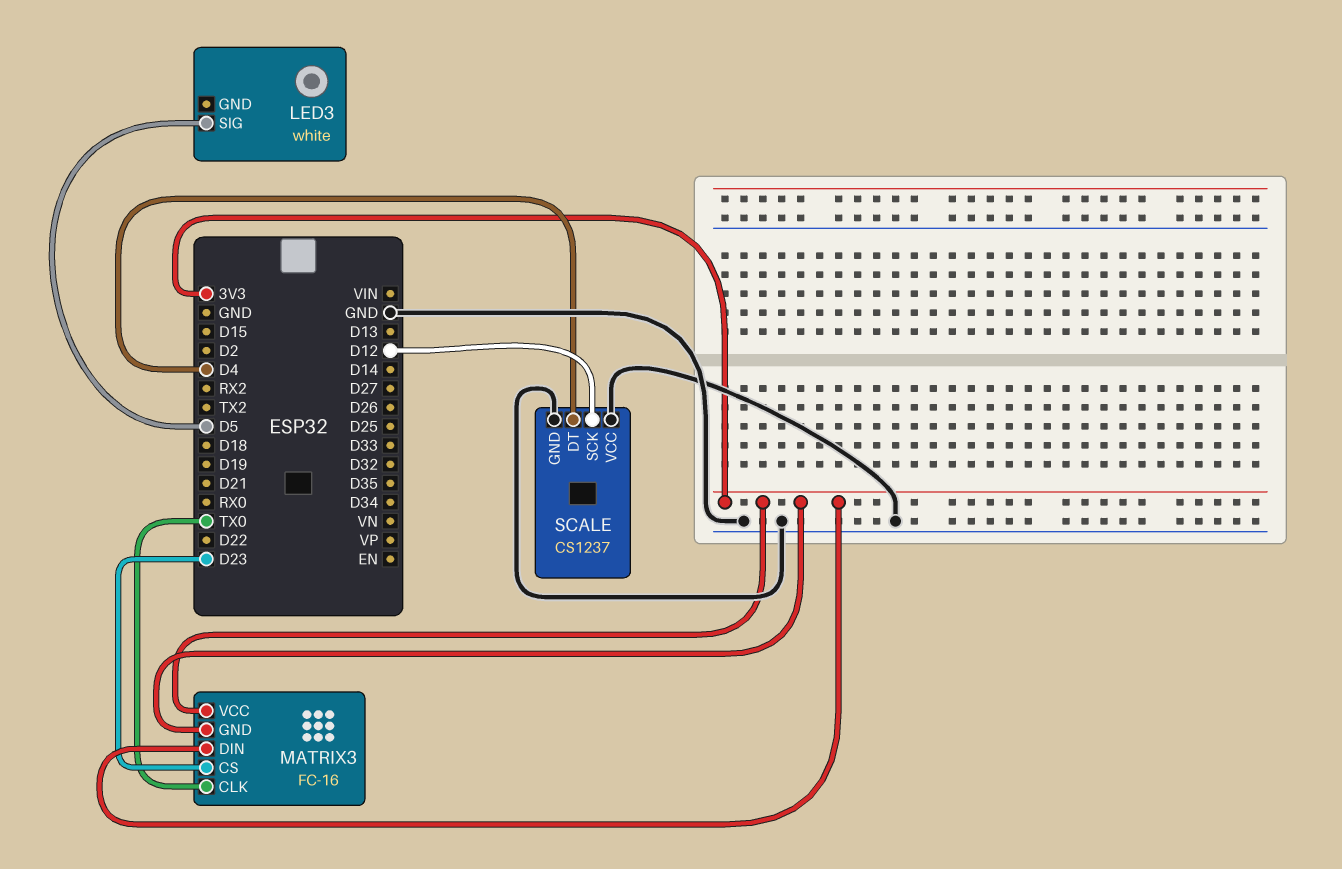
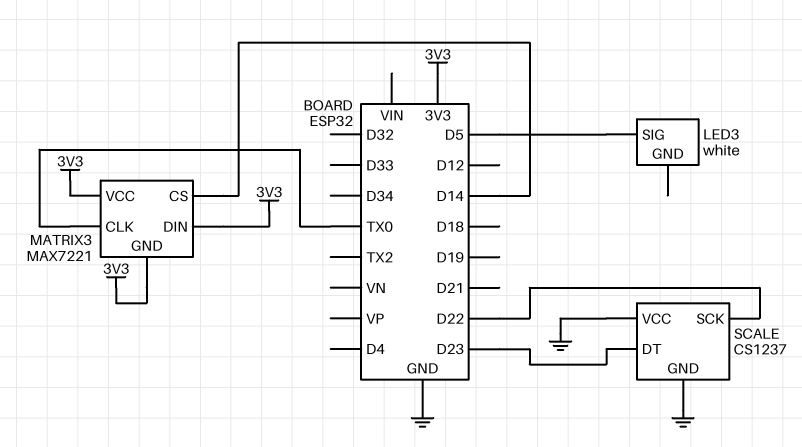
MATRIX3: FC-16 -> MAX7221
MATRIX3 pin CS: D23 -> D14
SCALE pin DT: D4 -> D23
SCALE pin SCK: D12 -> D22

